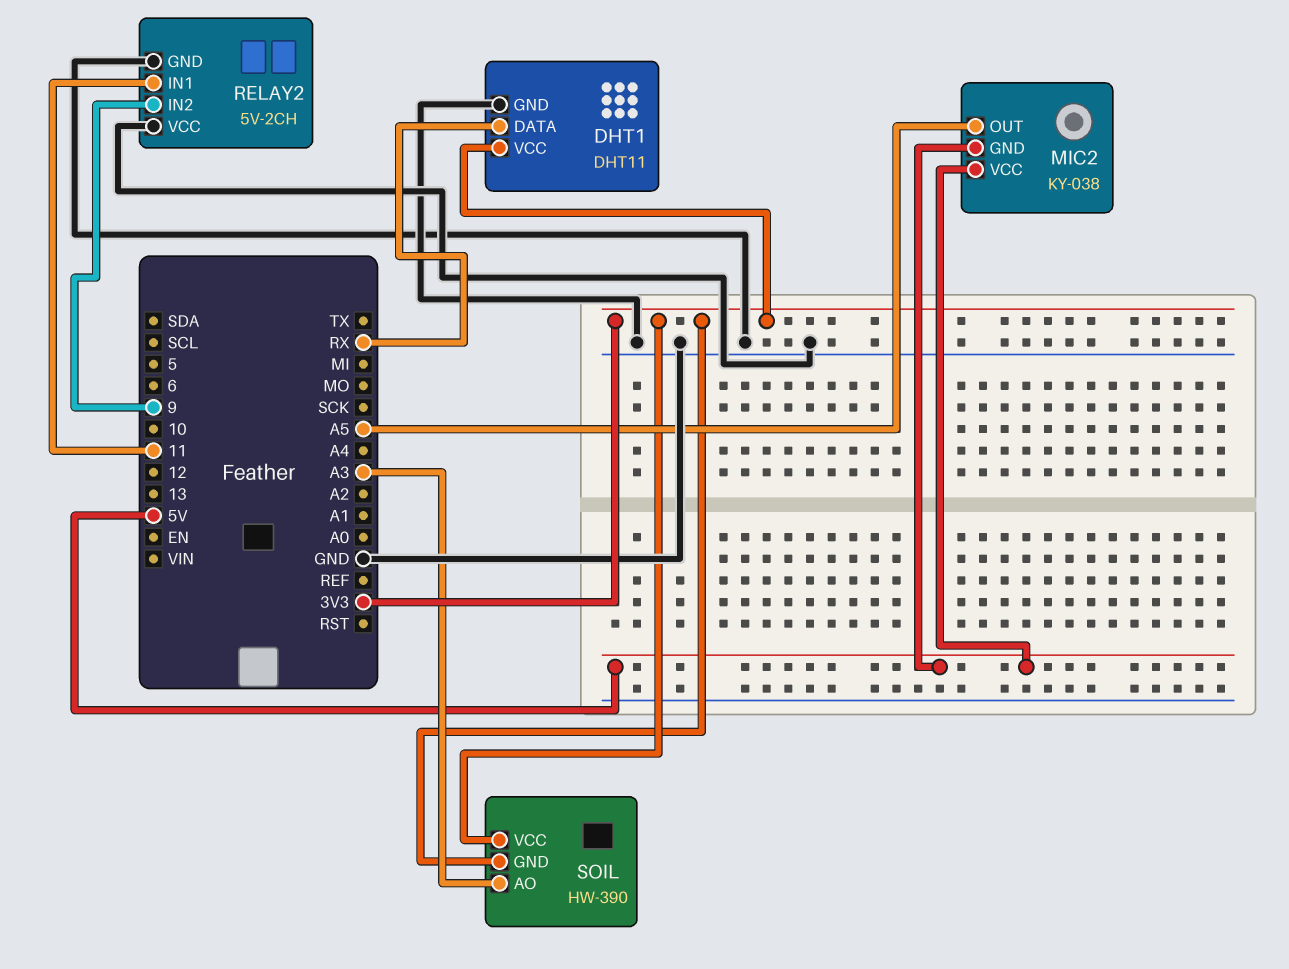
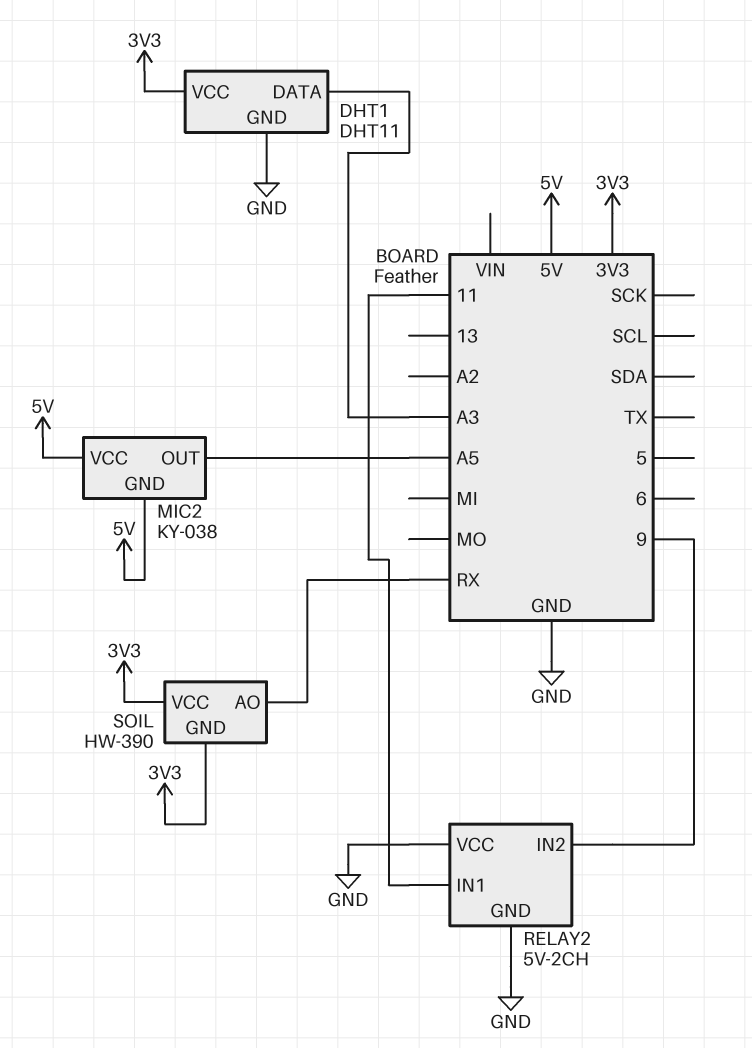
DHT1 pin DATA: RX -> A3
SOIL pin AO: A3 -> RX

